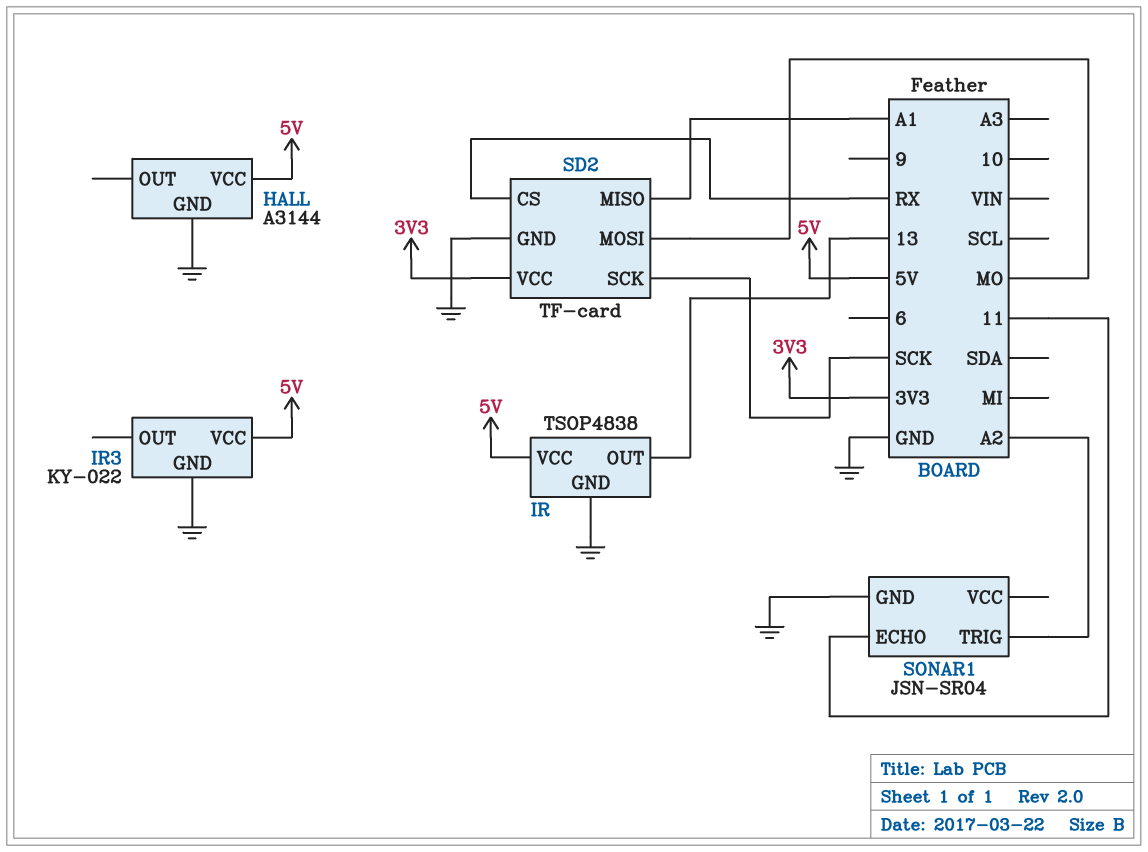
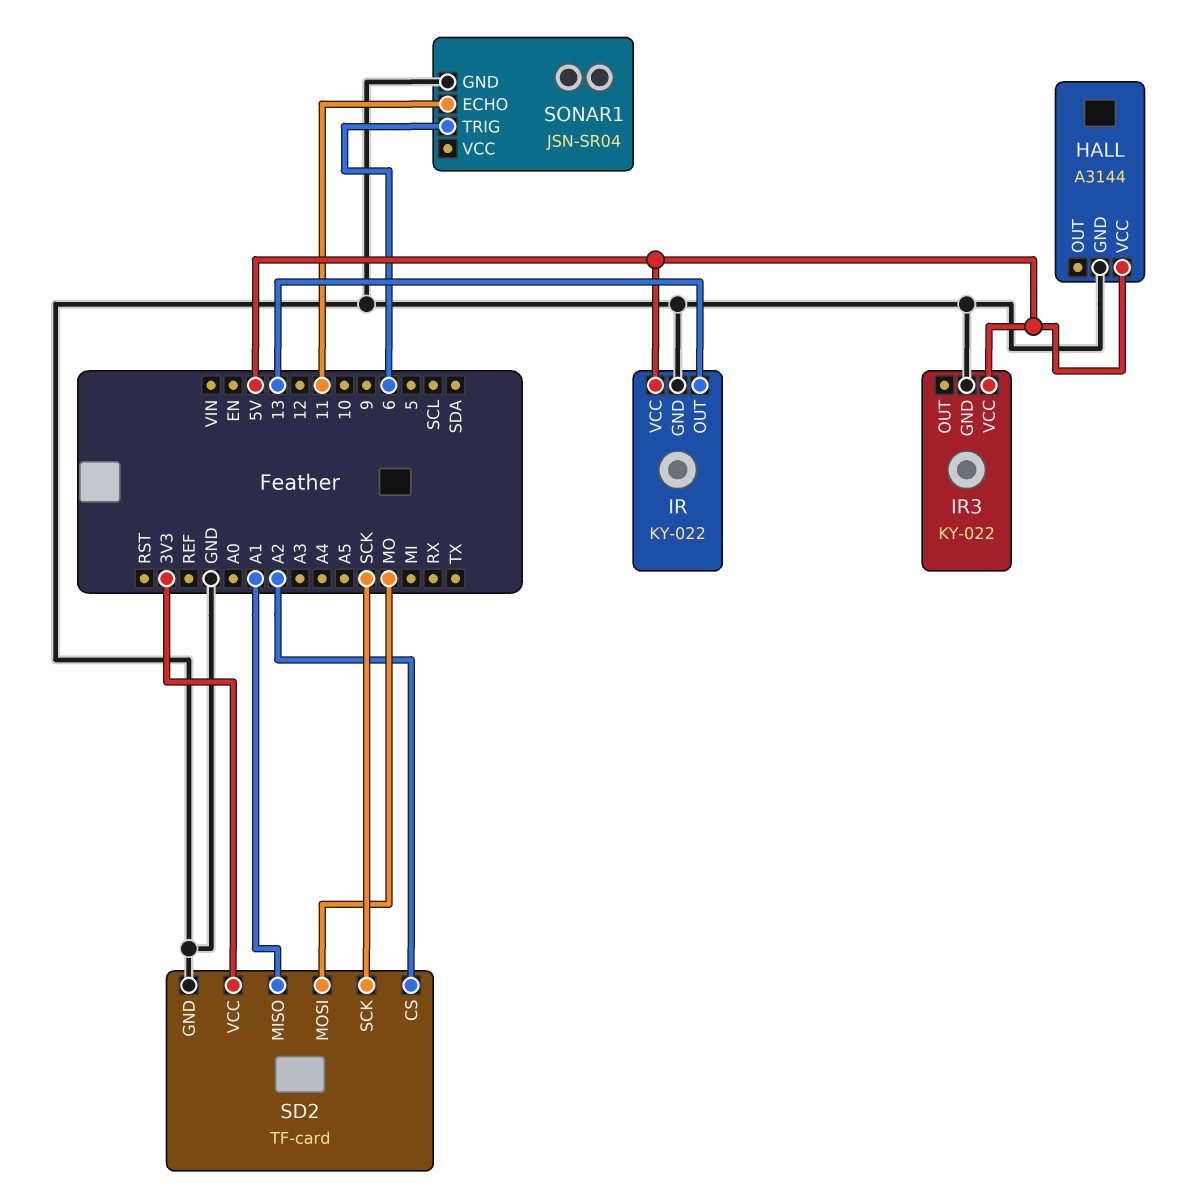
IR: TSOP4838 -> KY-022
SD2 pin CS: RX -> A2
SONAR1 pin TRIG: A2 -> 6

